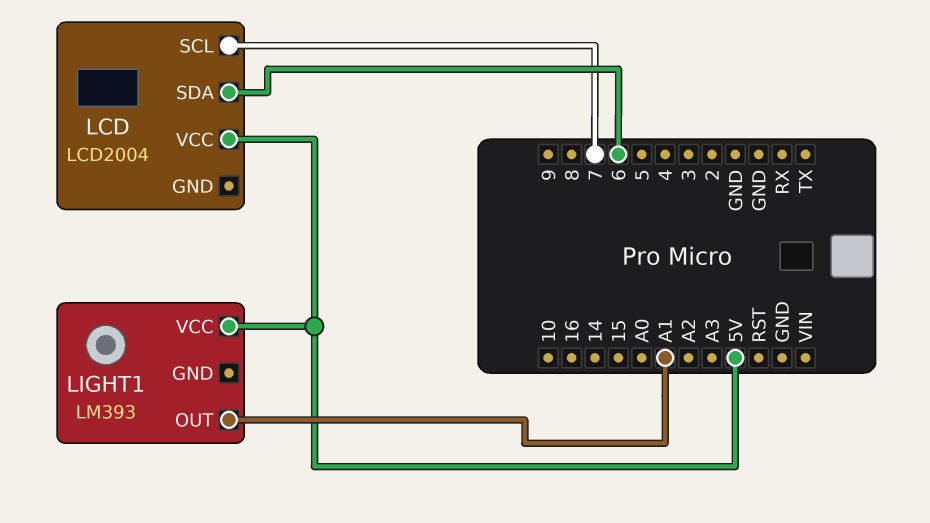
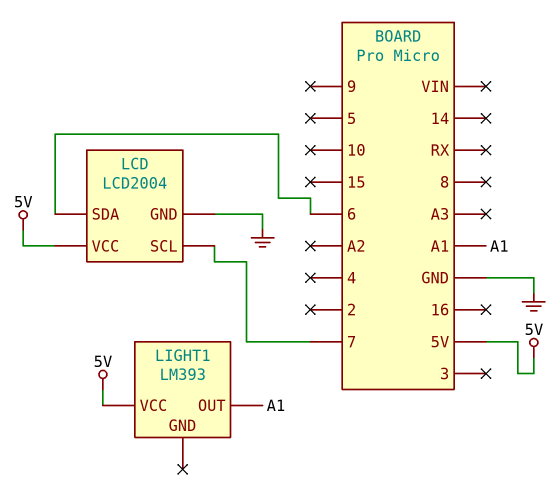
LCD pin GND: none -> GND

